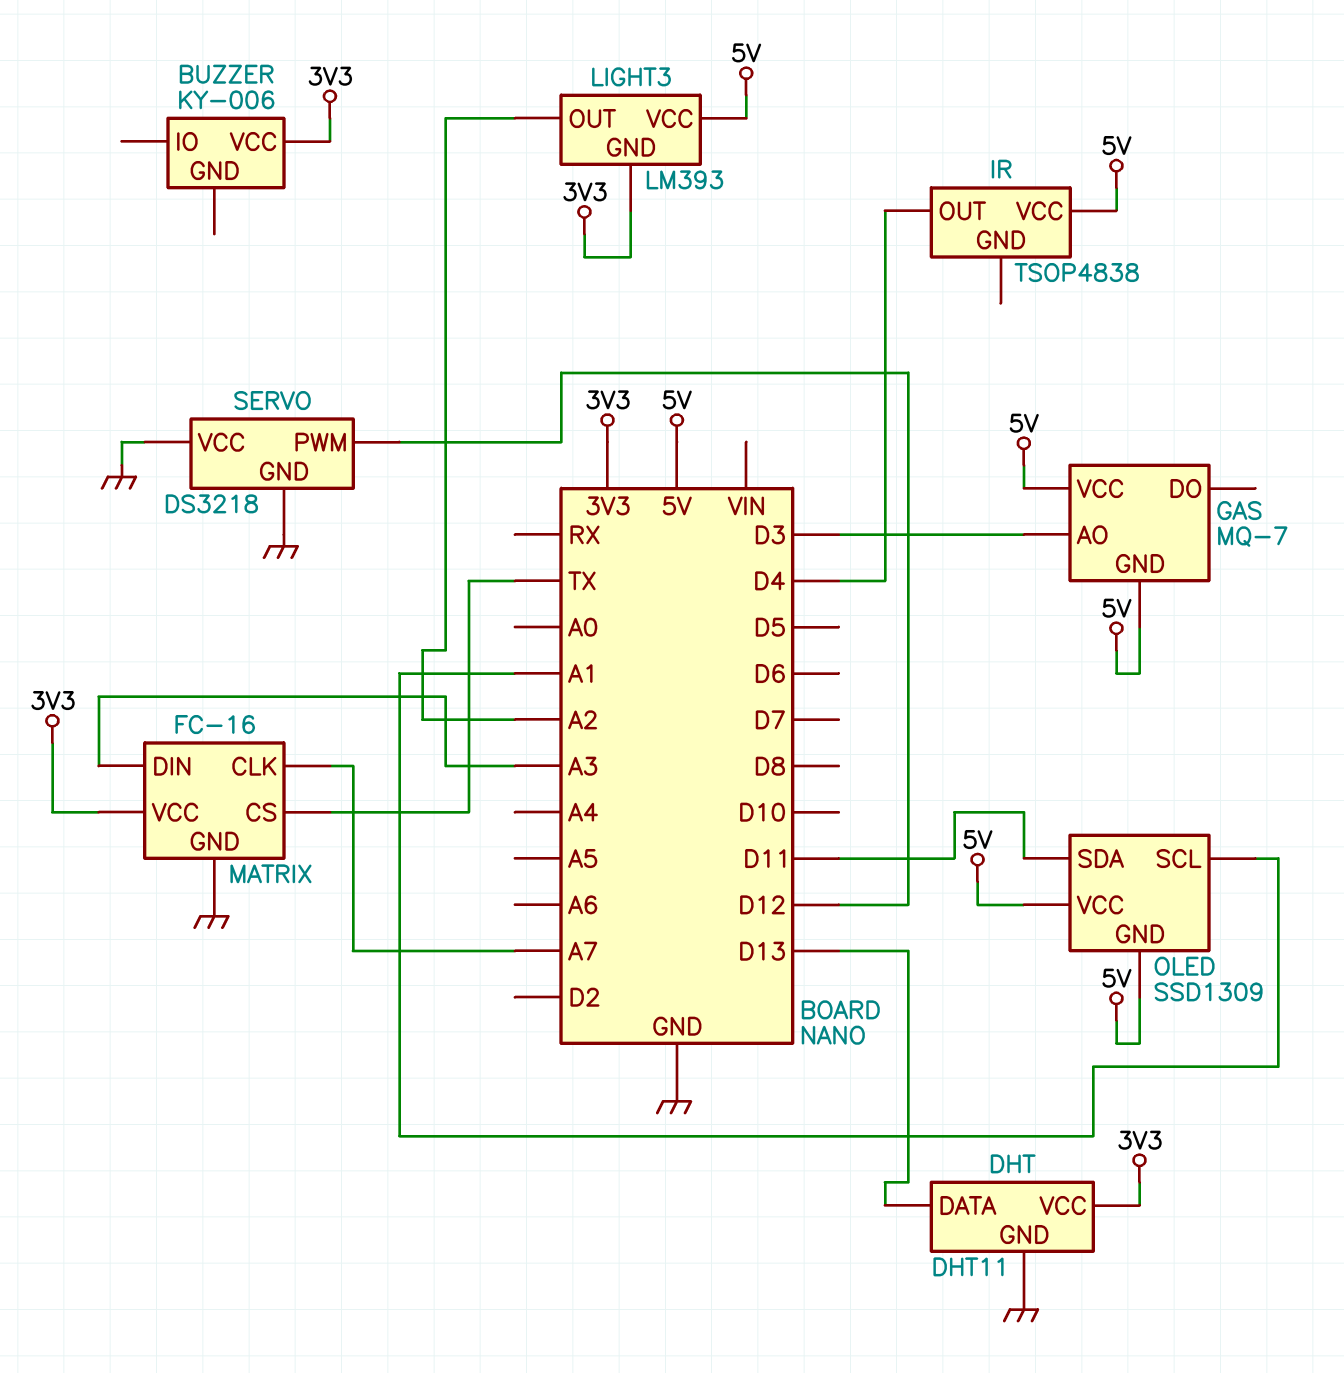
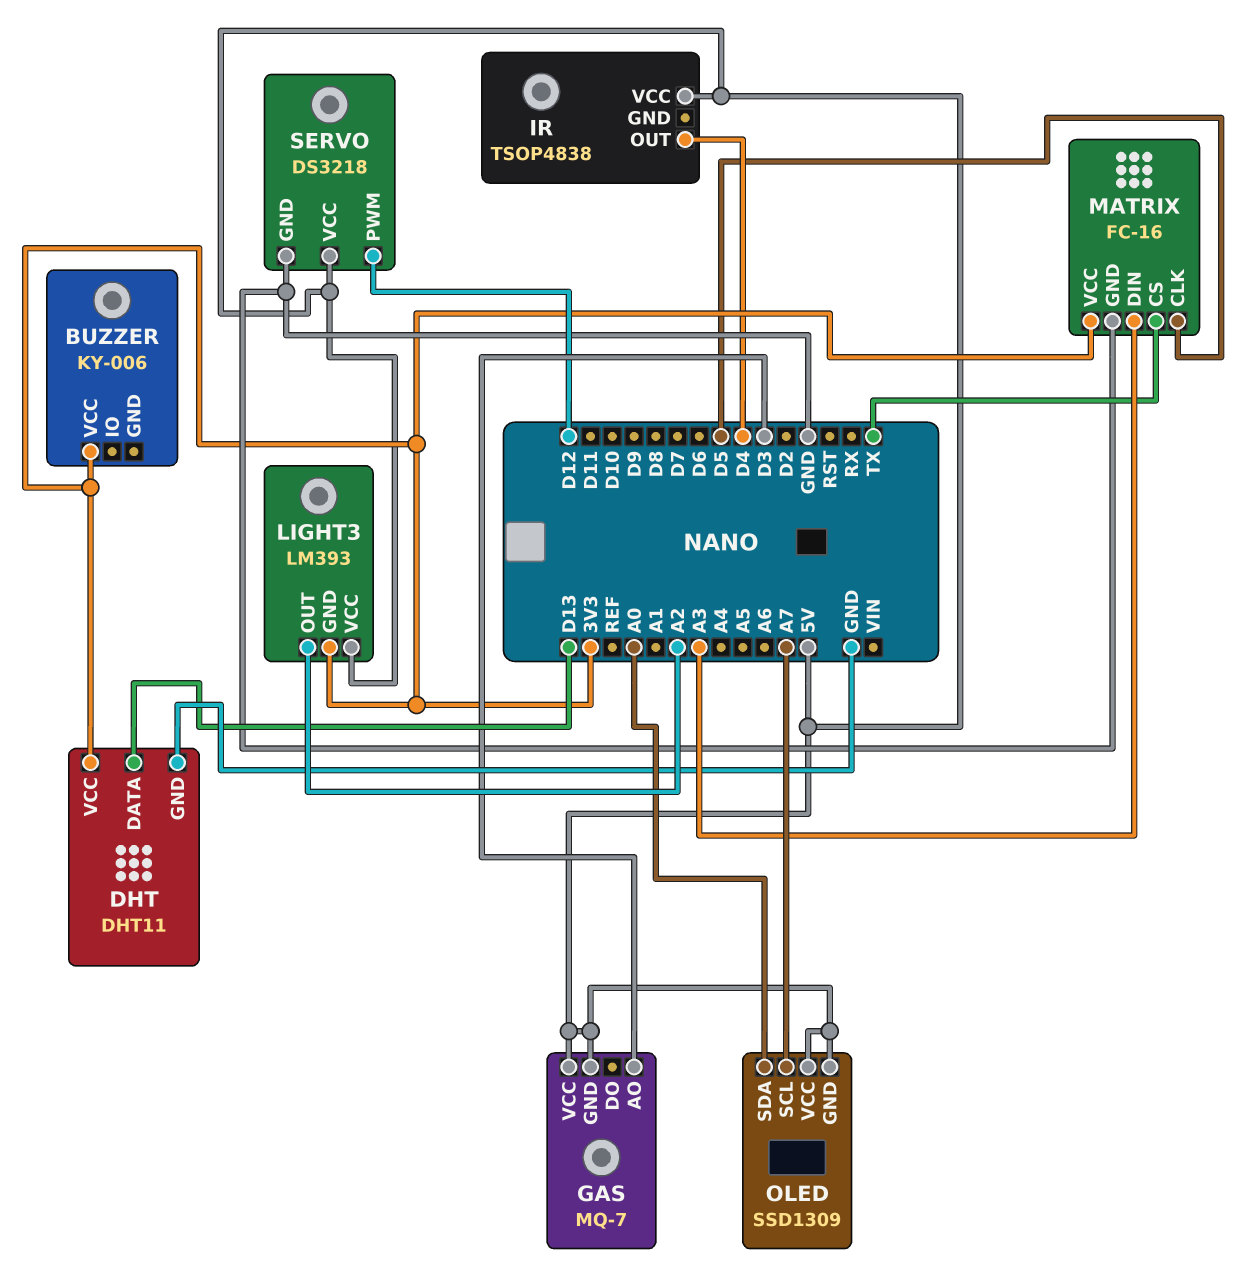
MATRIX pin CLK: A7 -> D5
OLED pin SCL: A1 -> A7
OLED pin SDA: D11 -> A0
SERVO pin VCC: GND -> 5V

